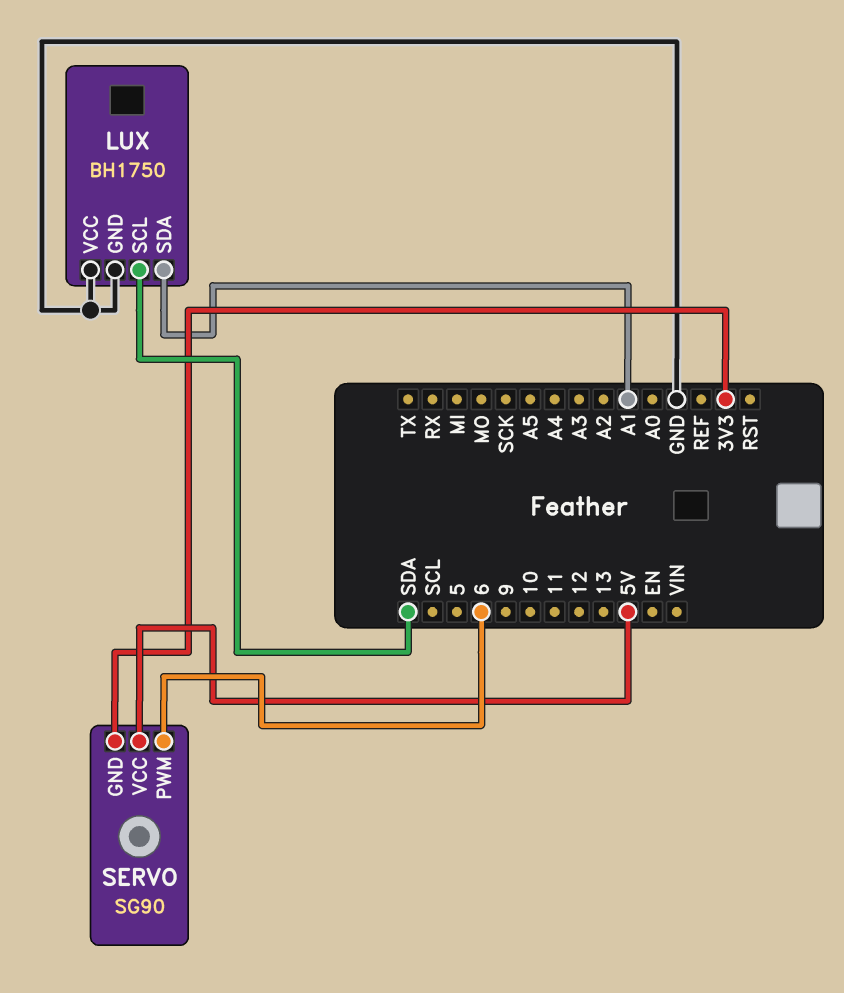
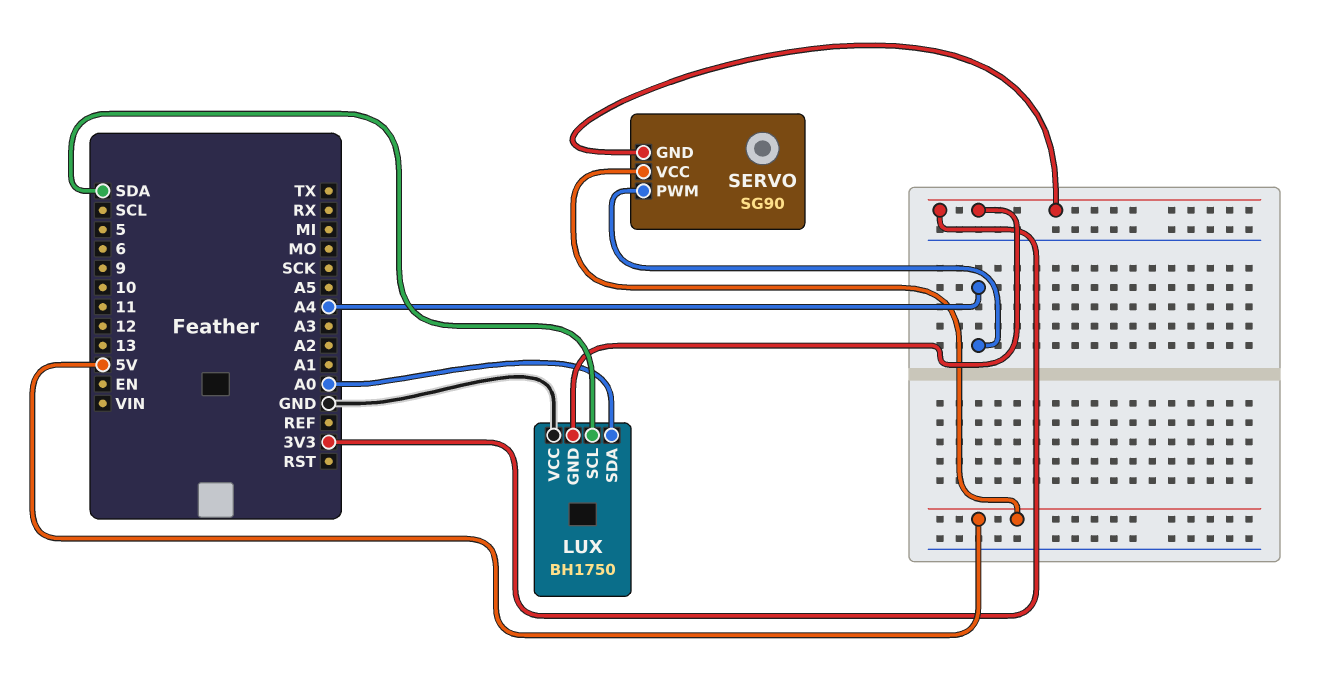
LUX pin GND: GND -> 3V3
LUX pin SDA: A1 -> A0
SERVO pin PWM: 6 -> A4

